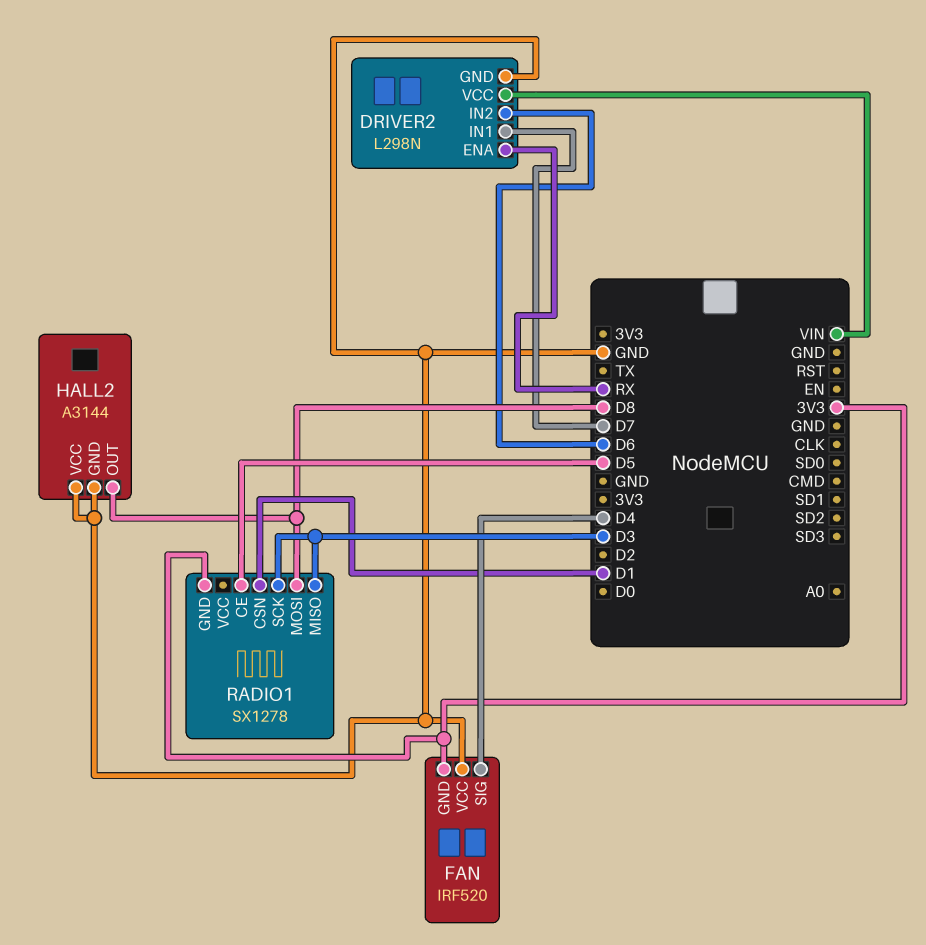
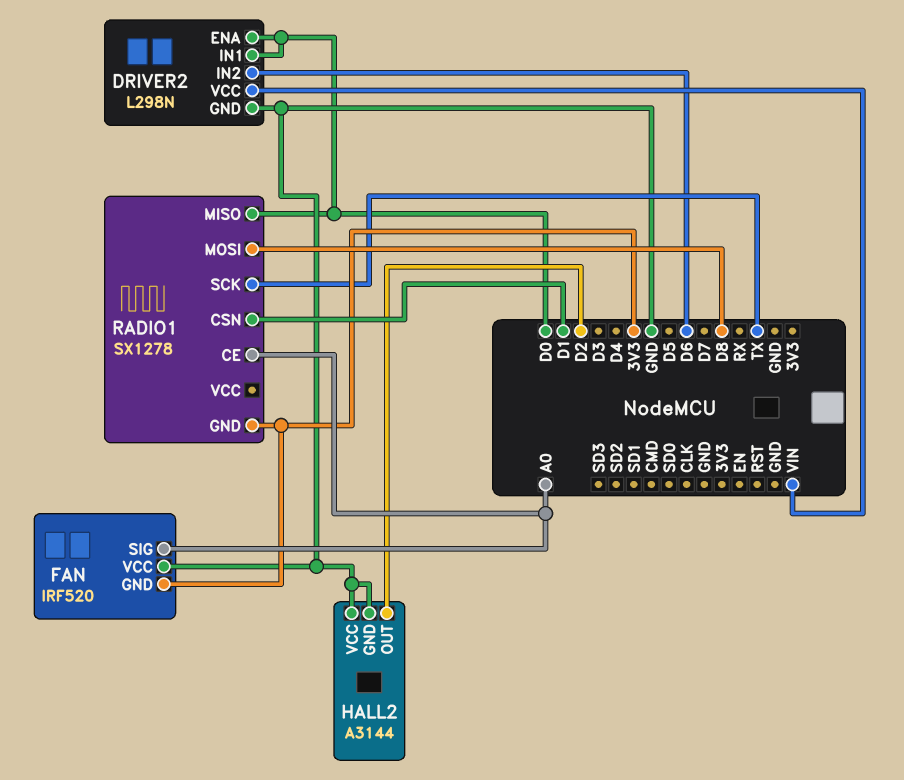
DRIVER2 pin ENA: RX -> D0
DRIVER2 pin IN1: D7 -> D0
FAN pin SIG: D4 -> A0
HALL2 pin OUT: D8 -> D2
RADIO1 pin CE: D5 -> A0
RADIO1 pin MISO: D3 -> D0
RADIO1 pin SCK: D3 -> TX

